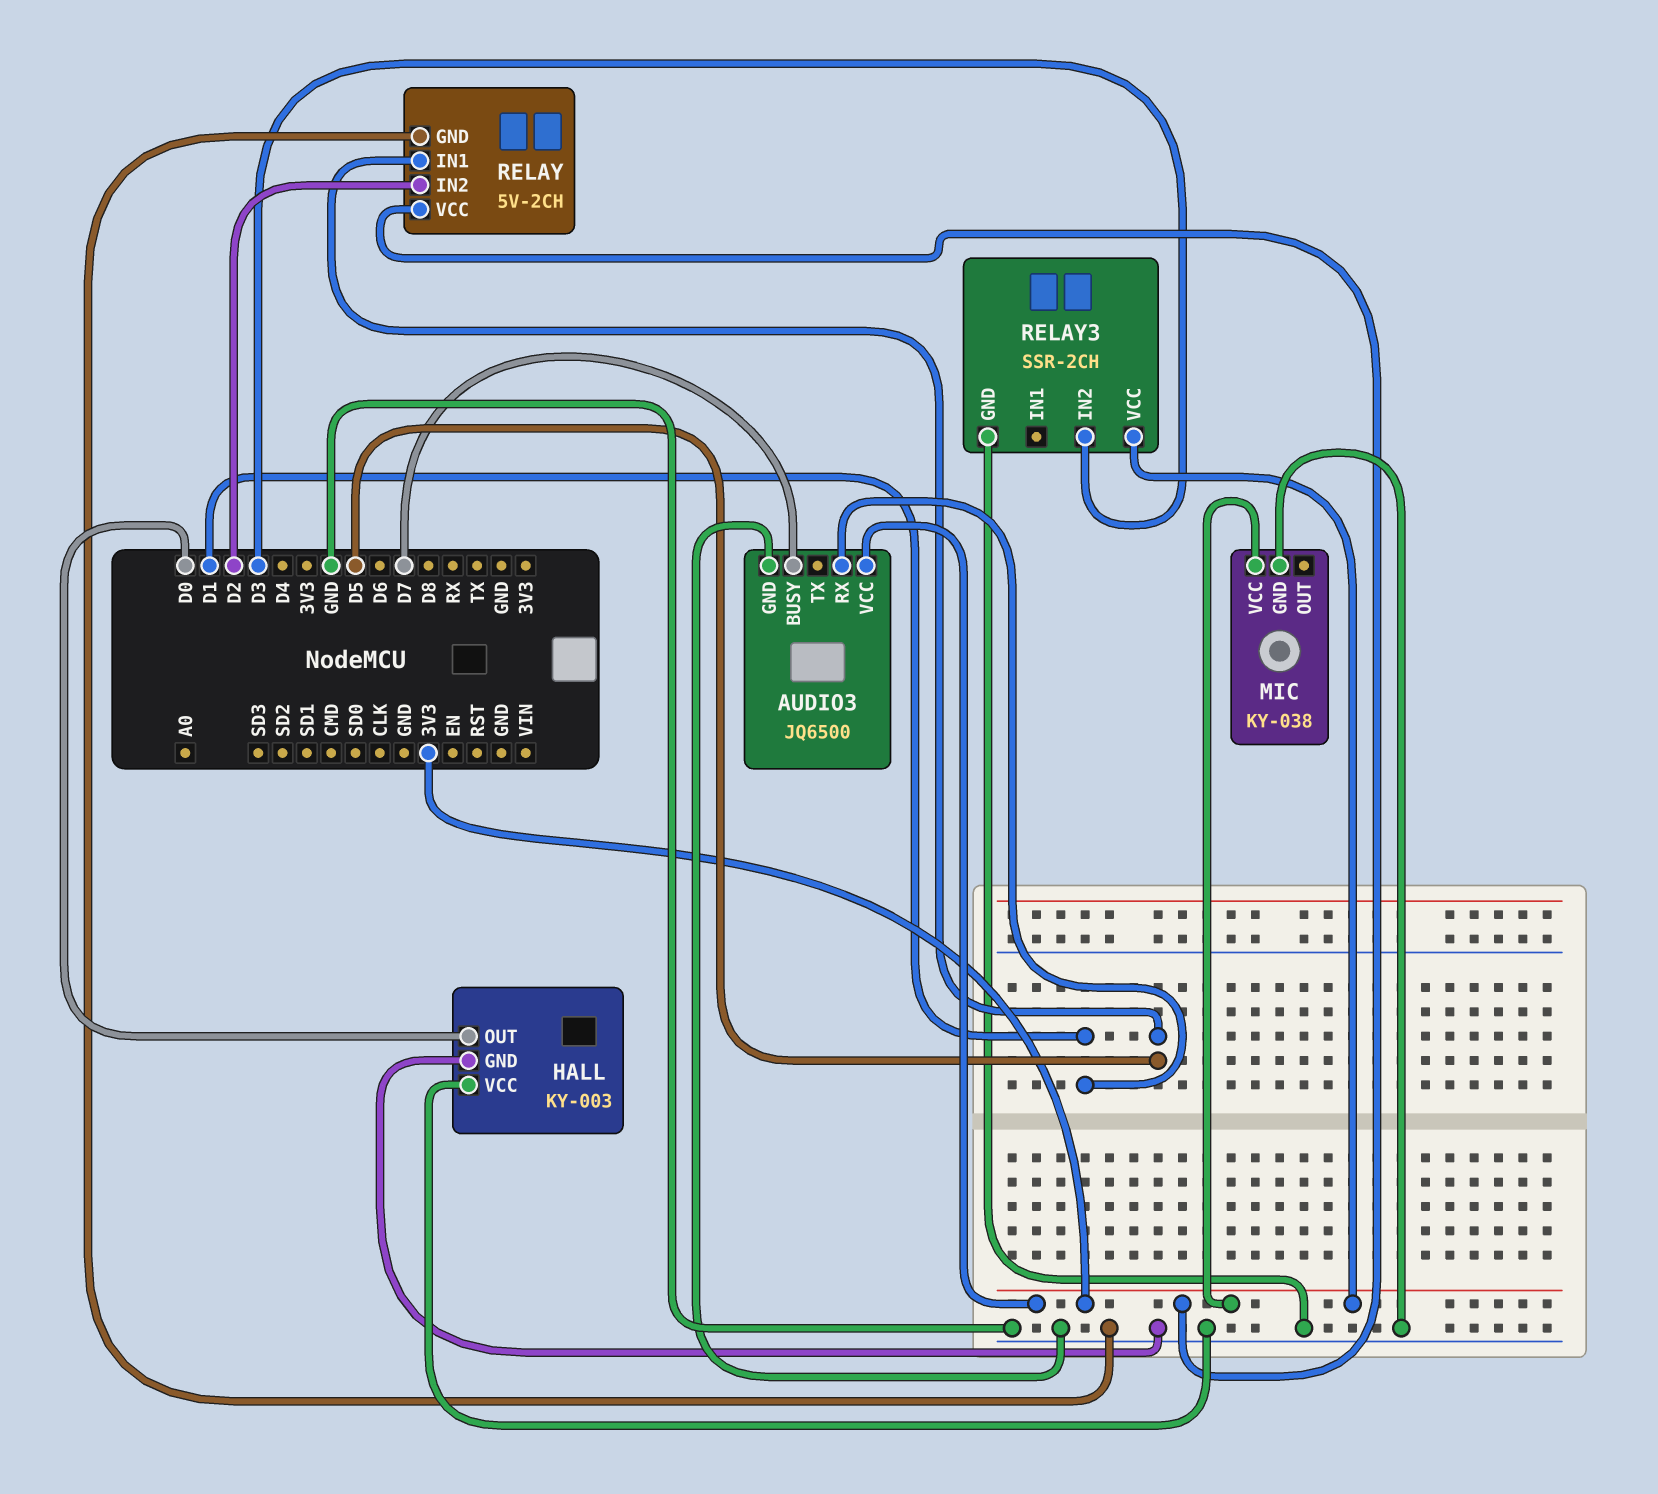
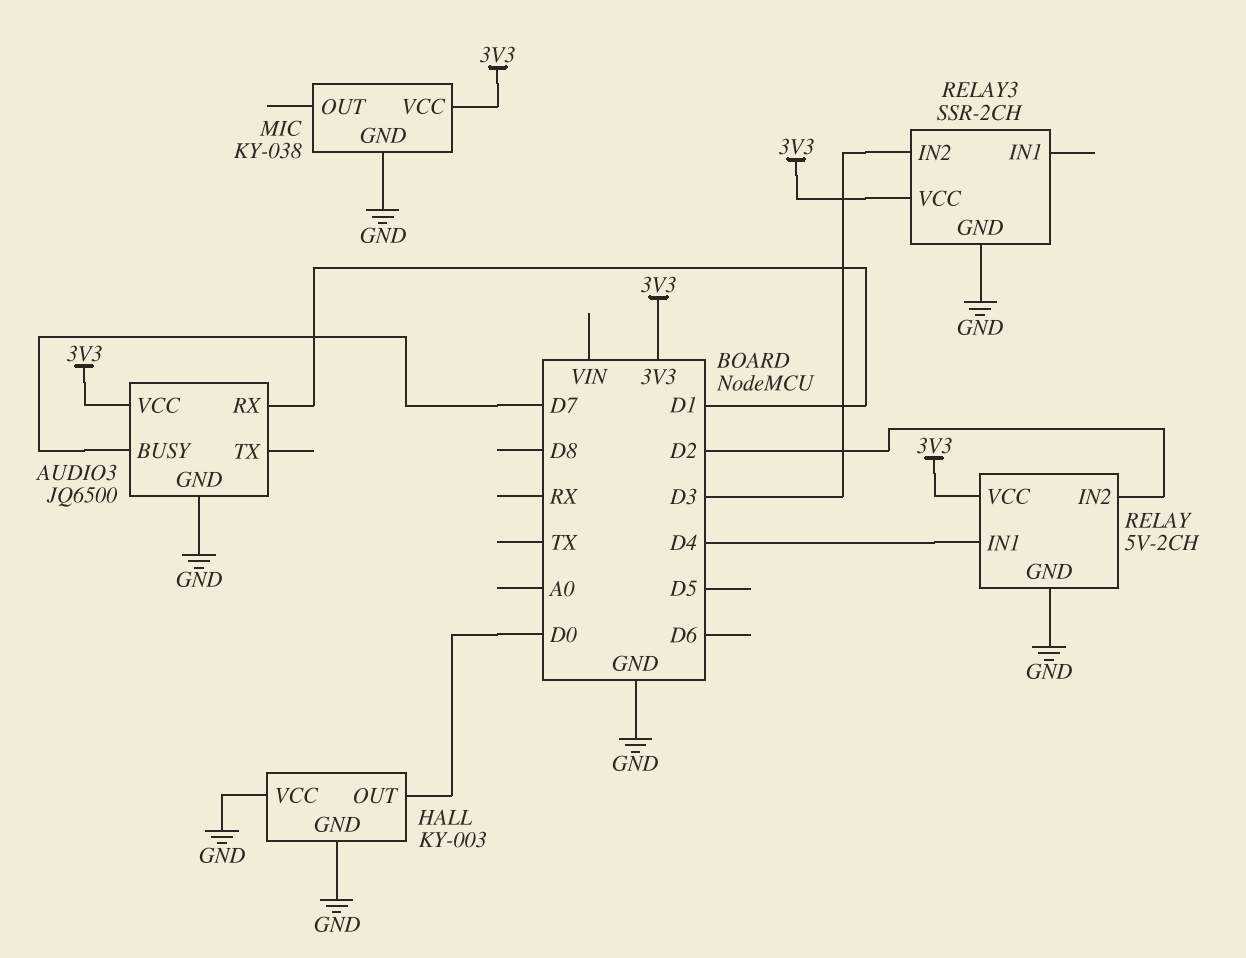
RELAY pin IN1: D5 -> D4

